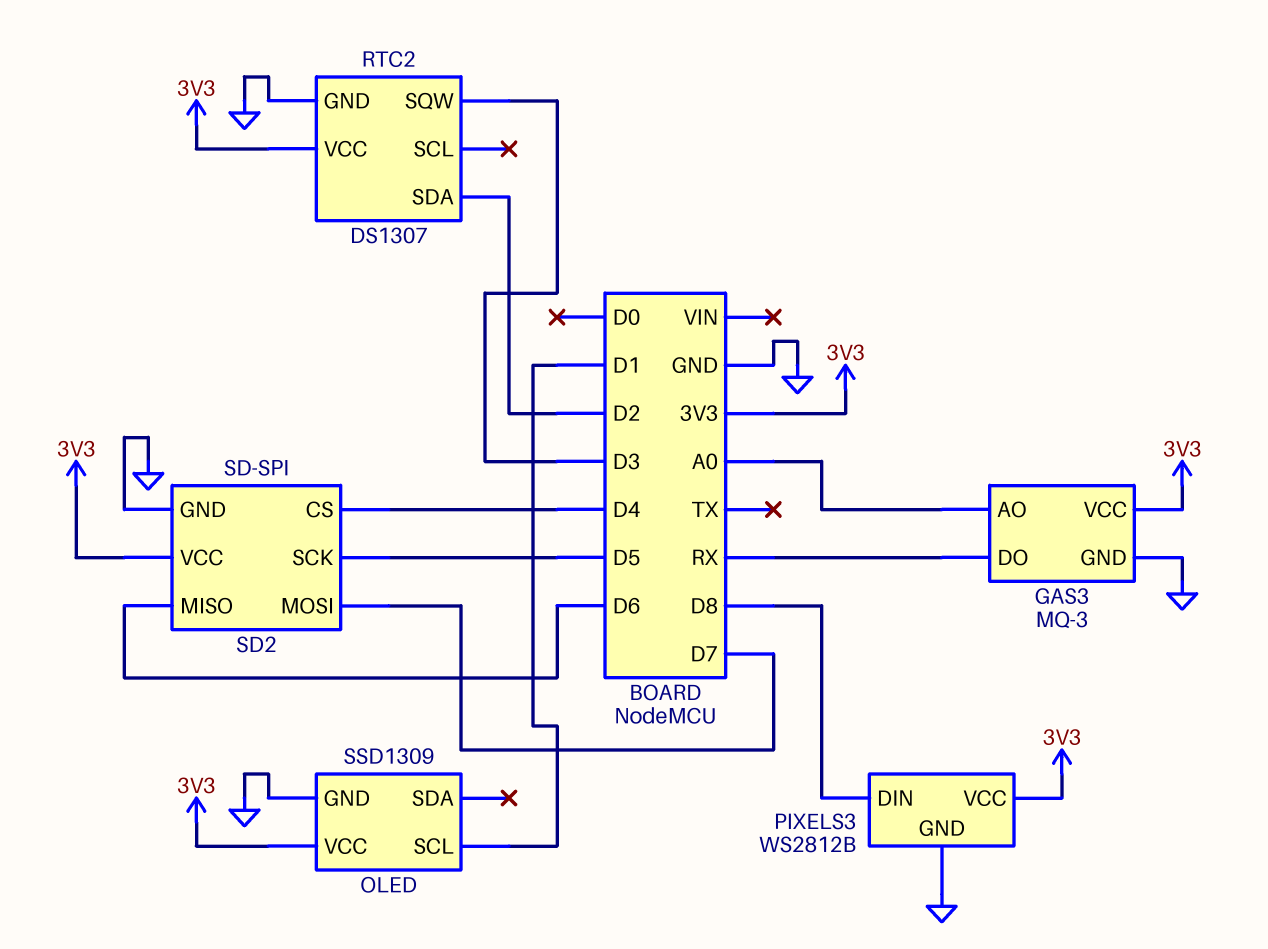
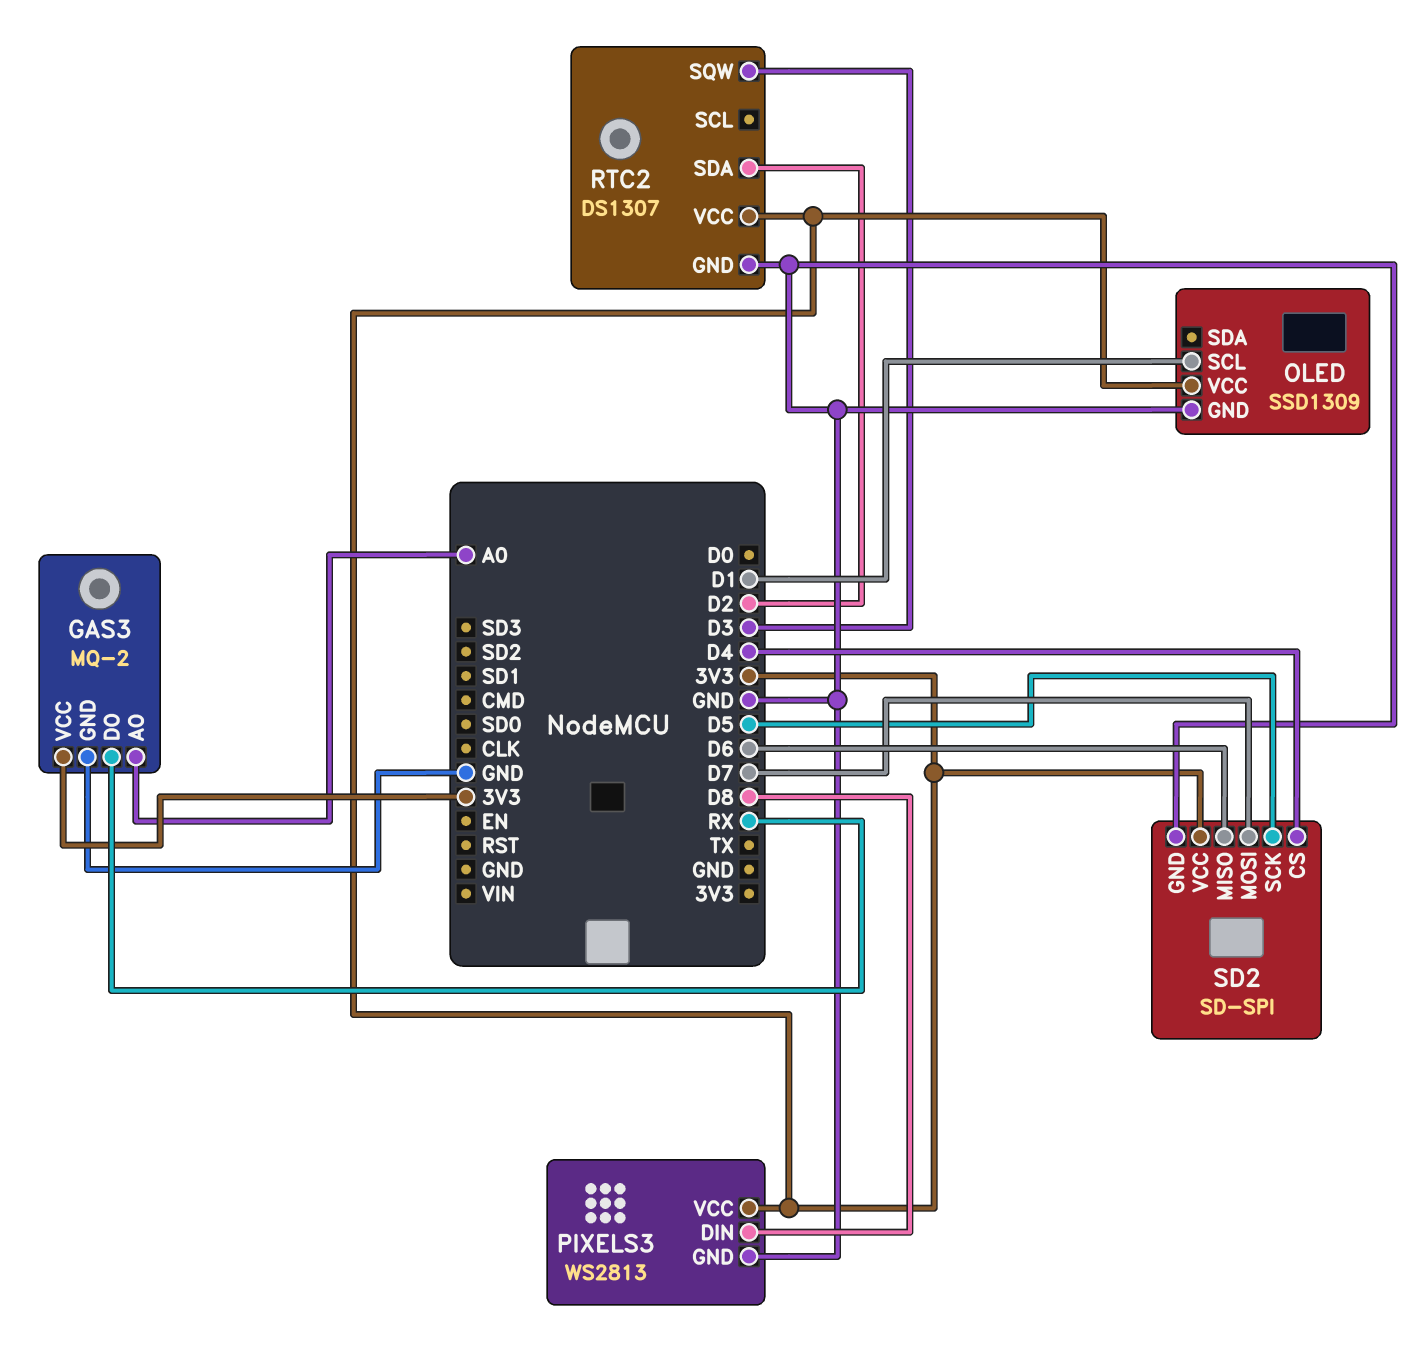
GAS3: MQ-3 -> MQ-2
PIXELS3: WS2812B -> WS2813

